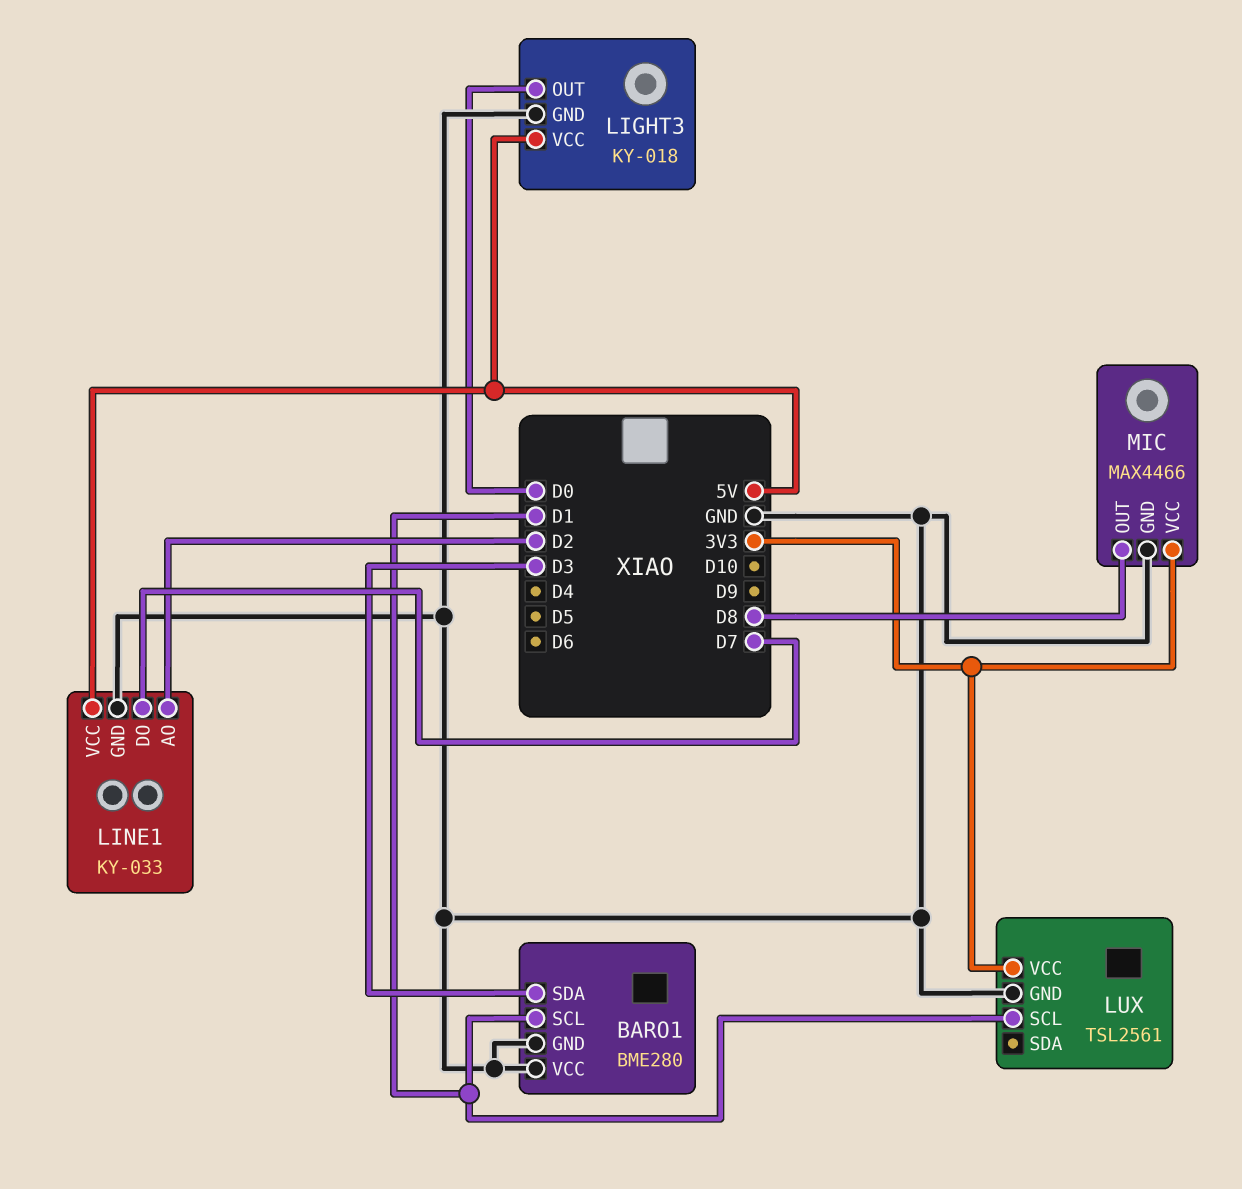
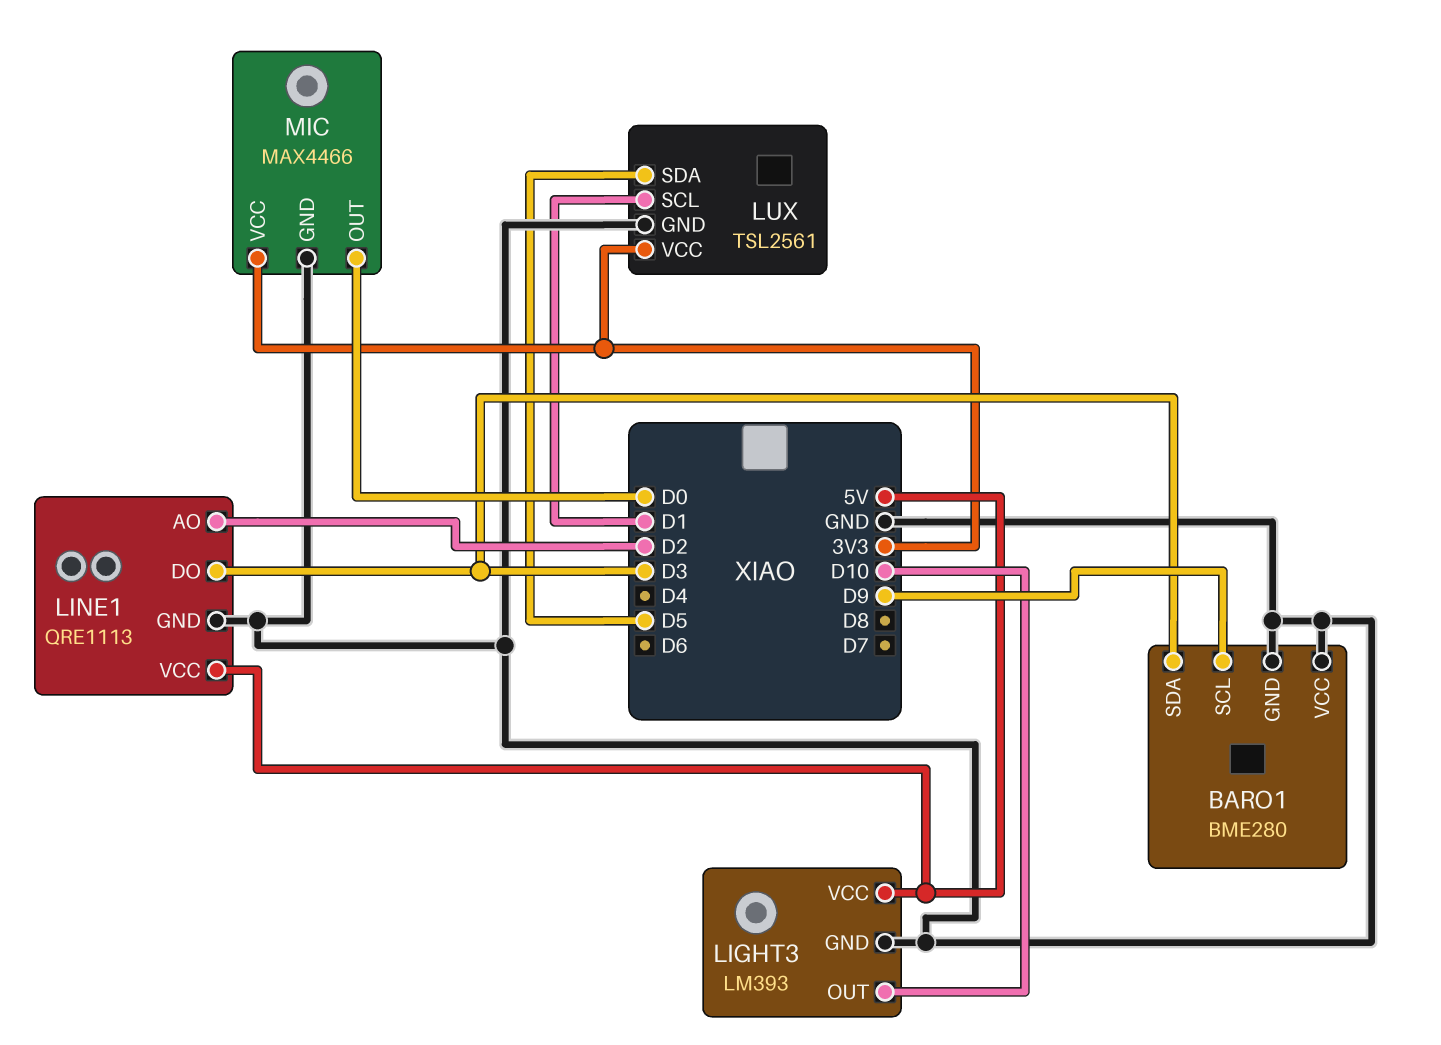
BARO1 pin SCL: D1 -> D9
LIGHT3: KY-018 -> LM393
LIGHT3 pin OUT: D0 -> D10
LINE1: KY-033 -> QRE1113
LINE1 pin DO: D7 -> D3
LUX pin SDA: none -> D5
MIC pin OUT: D8 -> D0

